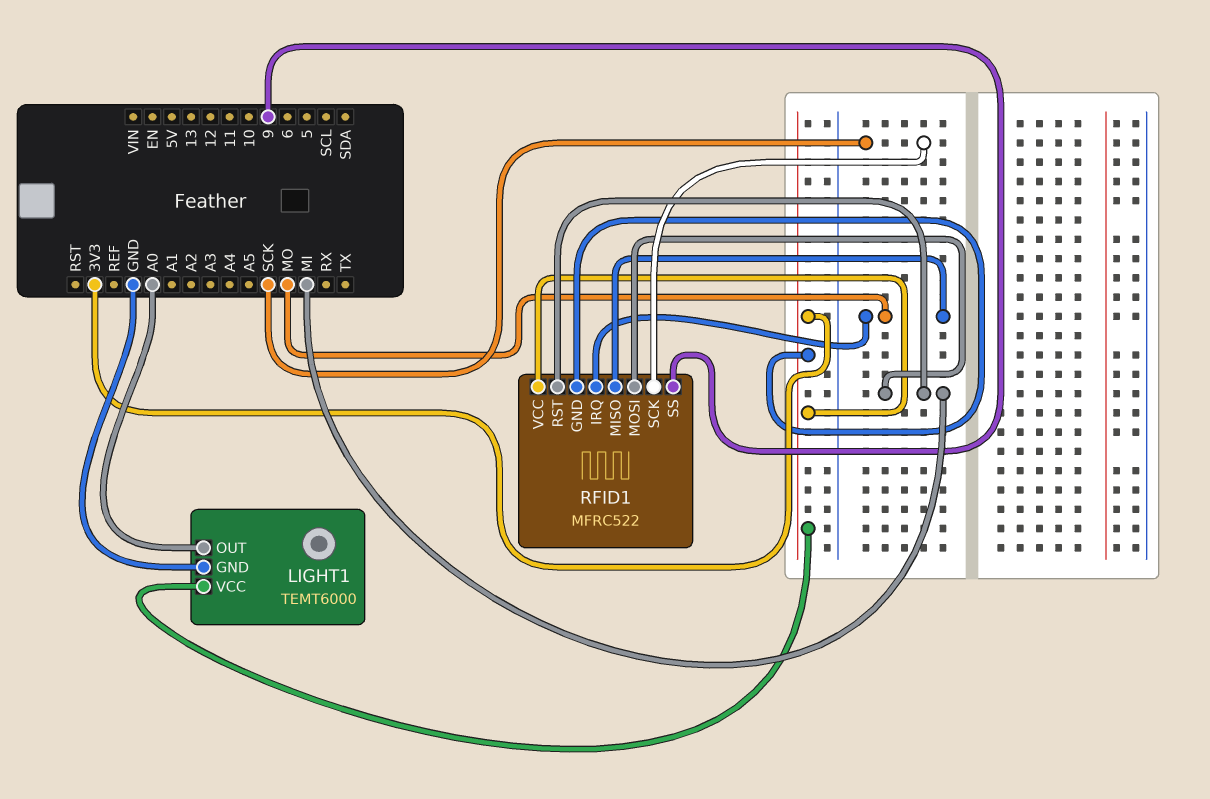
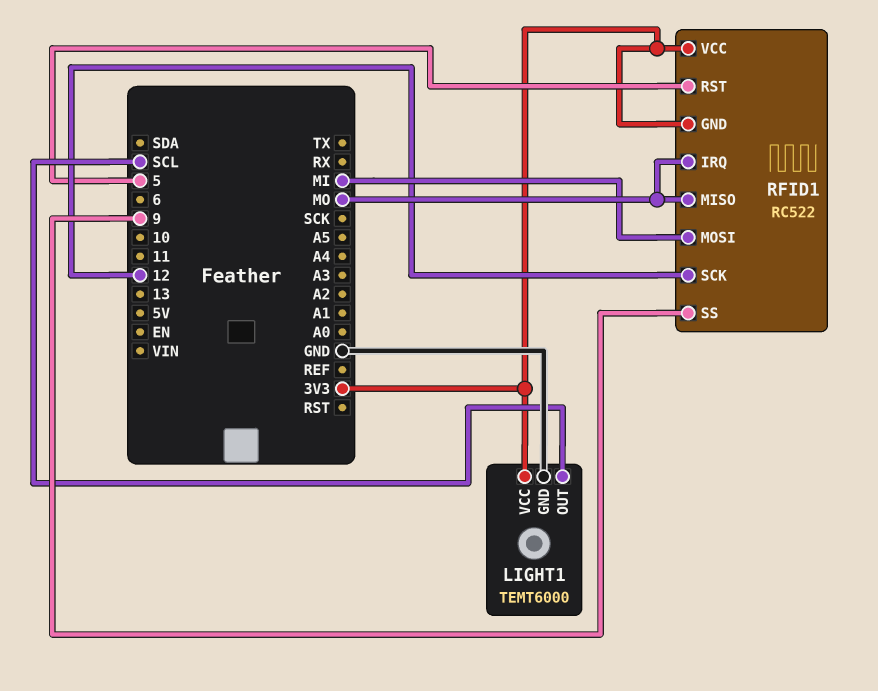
LIGHT1 pin OUT: A0 -> SCL
RFID1: MFRC522 -> RC522
RFID1 pin RST: MI -> 5
RFID1 pin SCK: SCK -> 12

